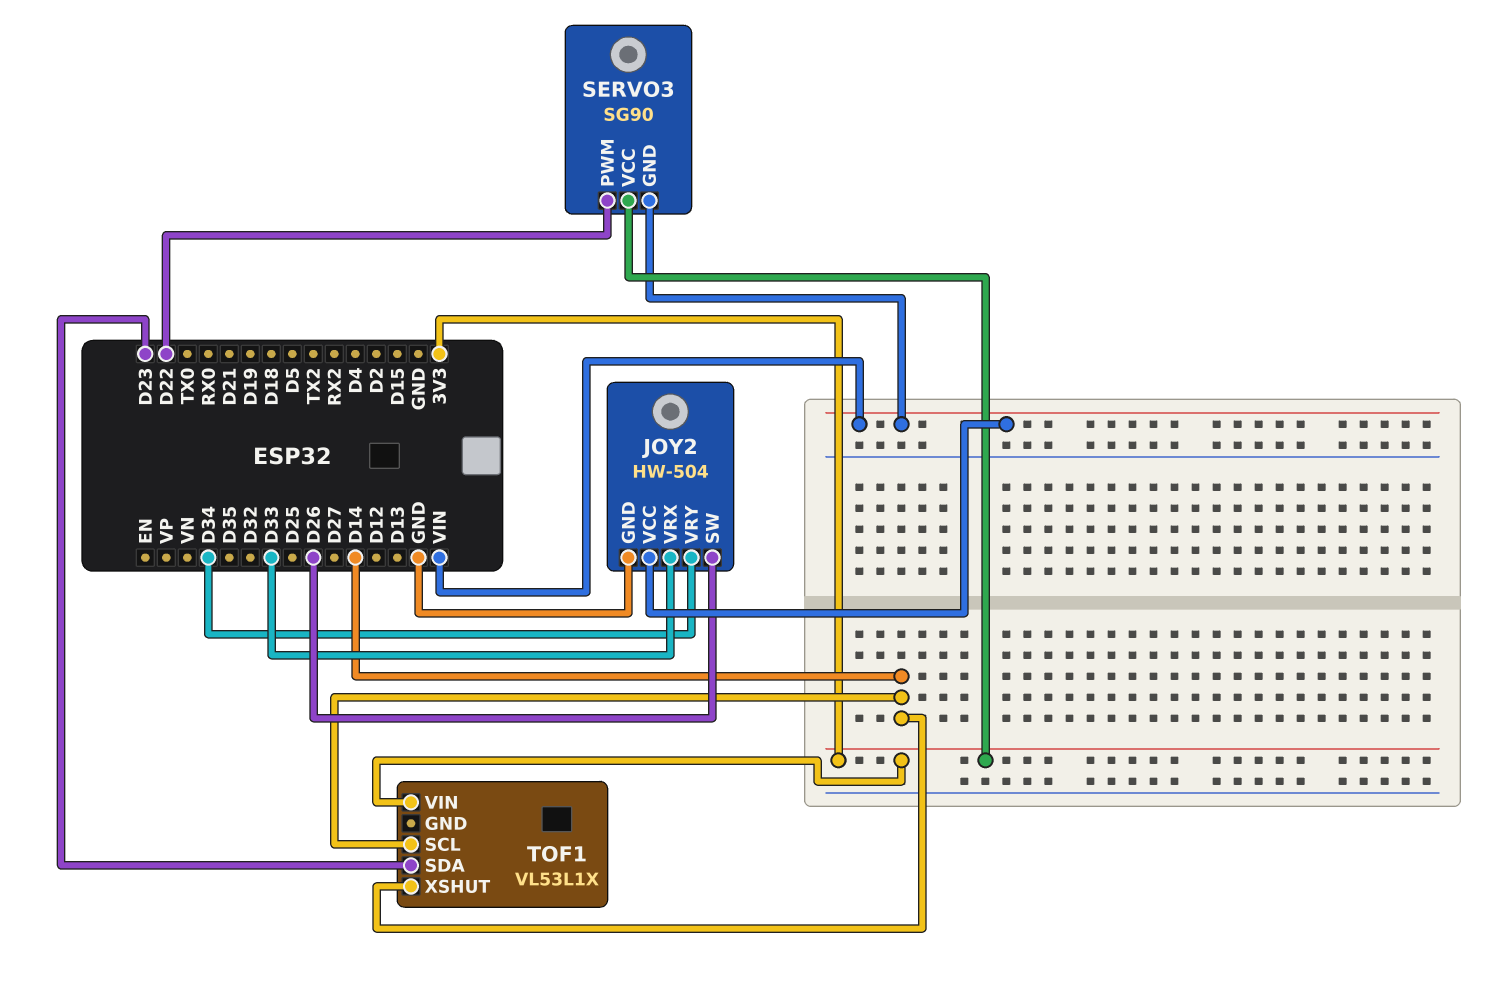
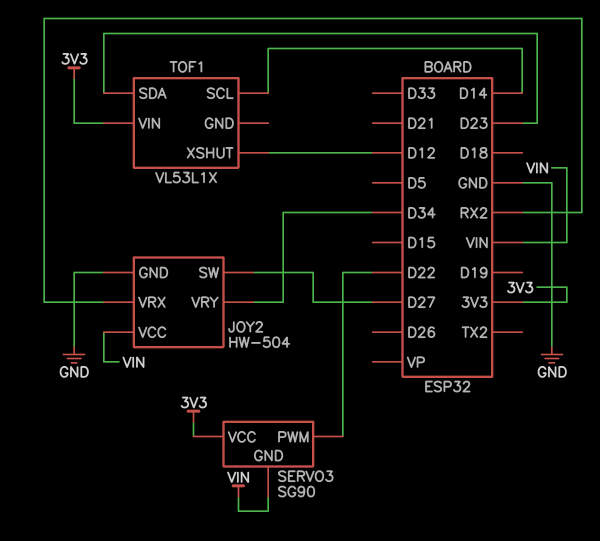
JOY2 pin SW: D26 -> D27
JOY2 pin VRX: D33 -> RX2
TOF1 pin XSHUT: D14 -> D12

